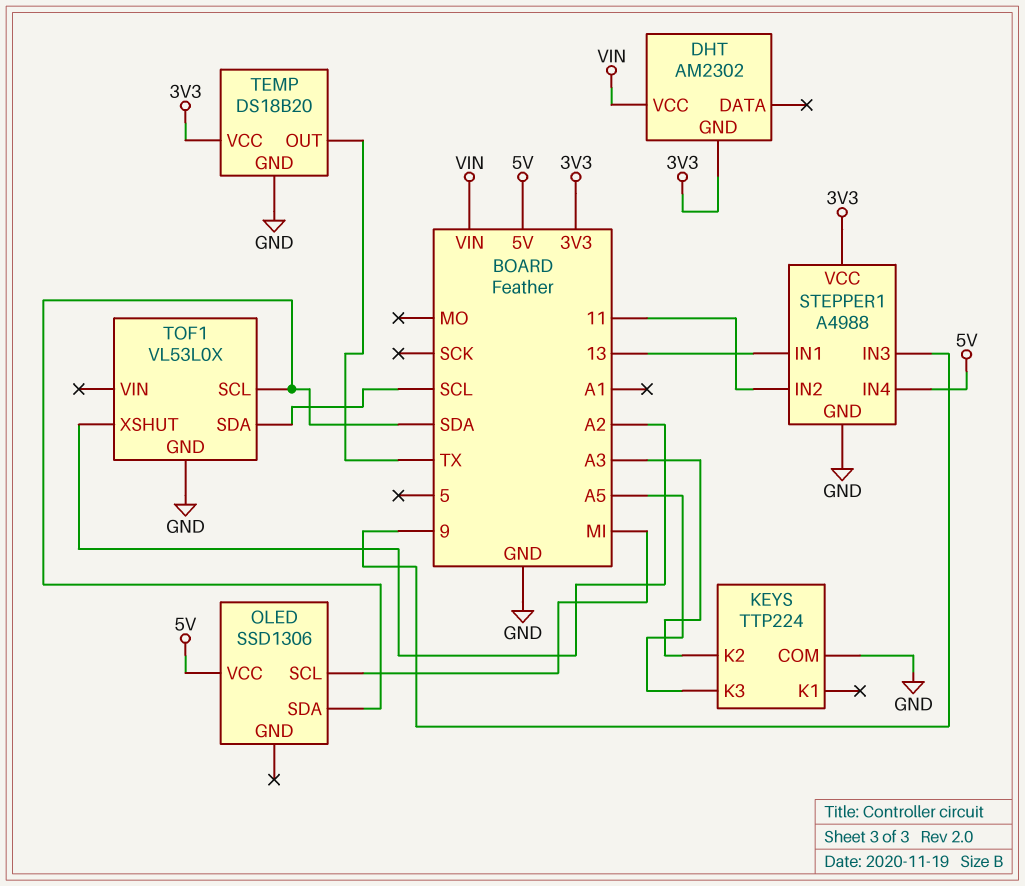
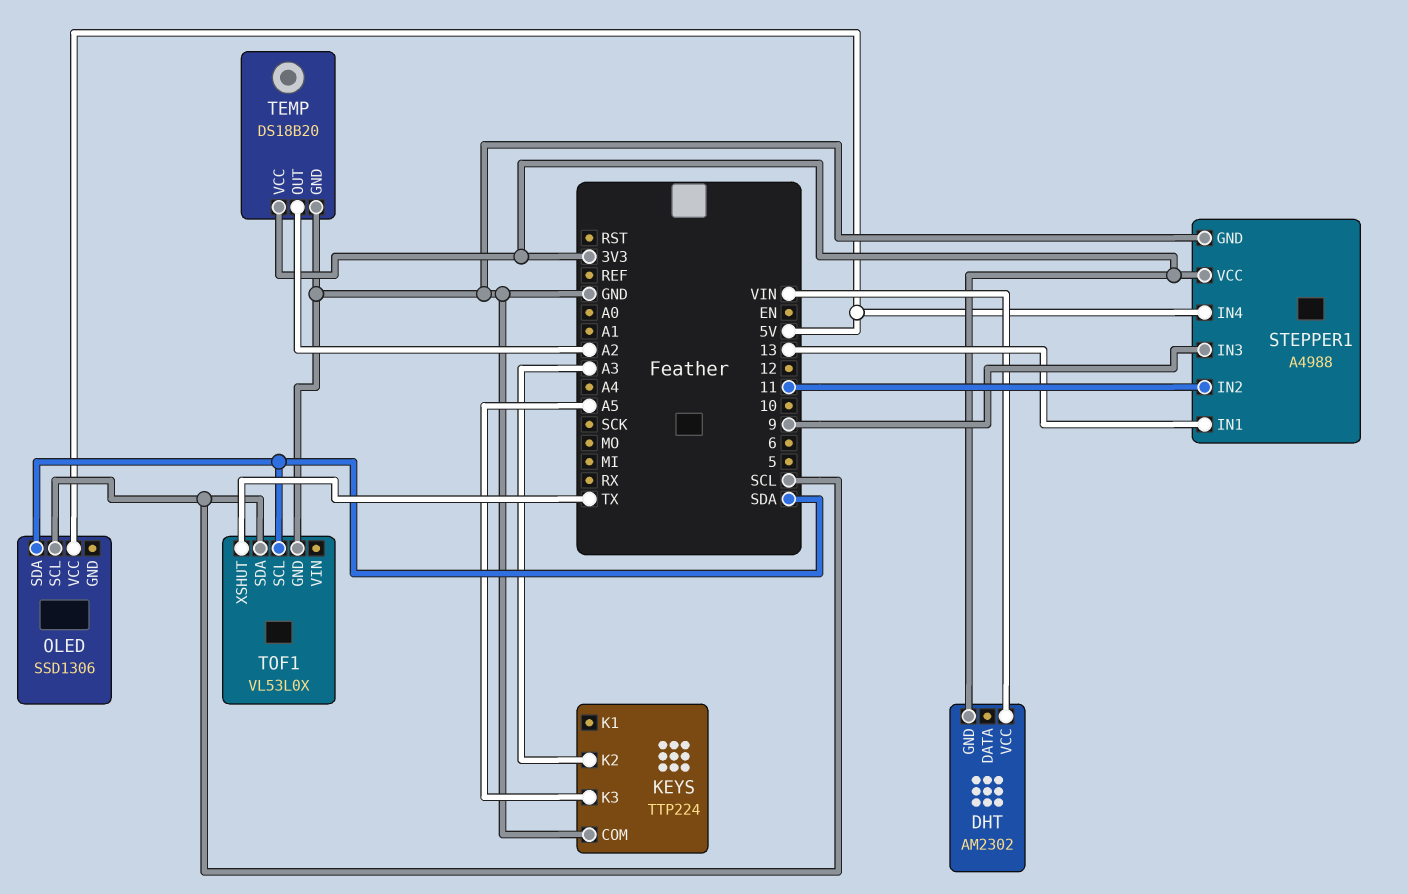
OLED pin SCL: MI -> SCL
TEMP pin OUT: TX -> A2
TOF1 pin XSHUT: A2 -> TX

